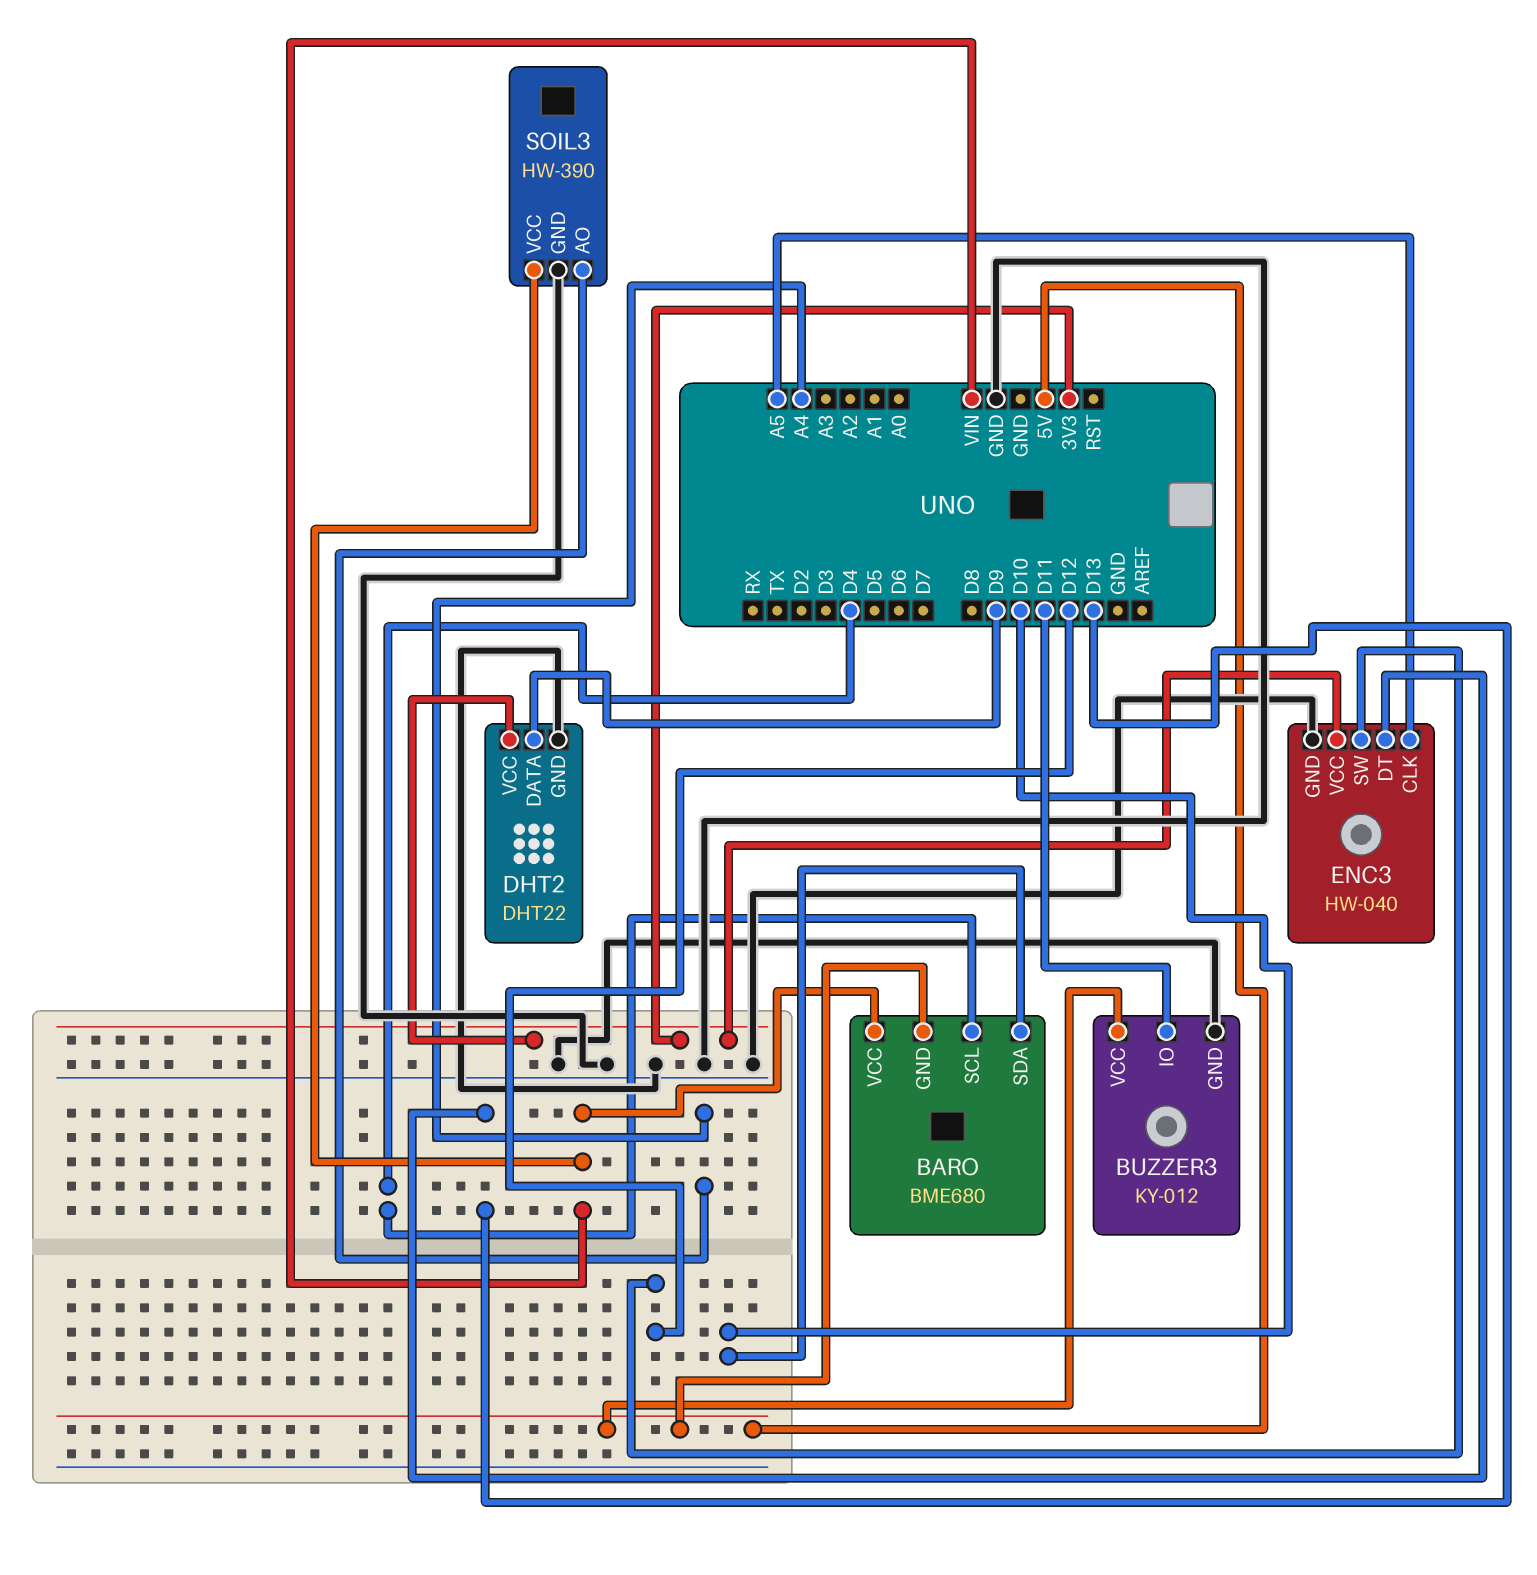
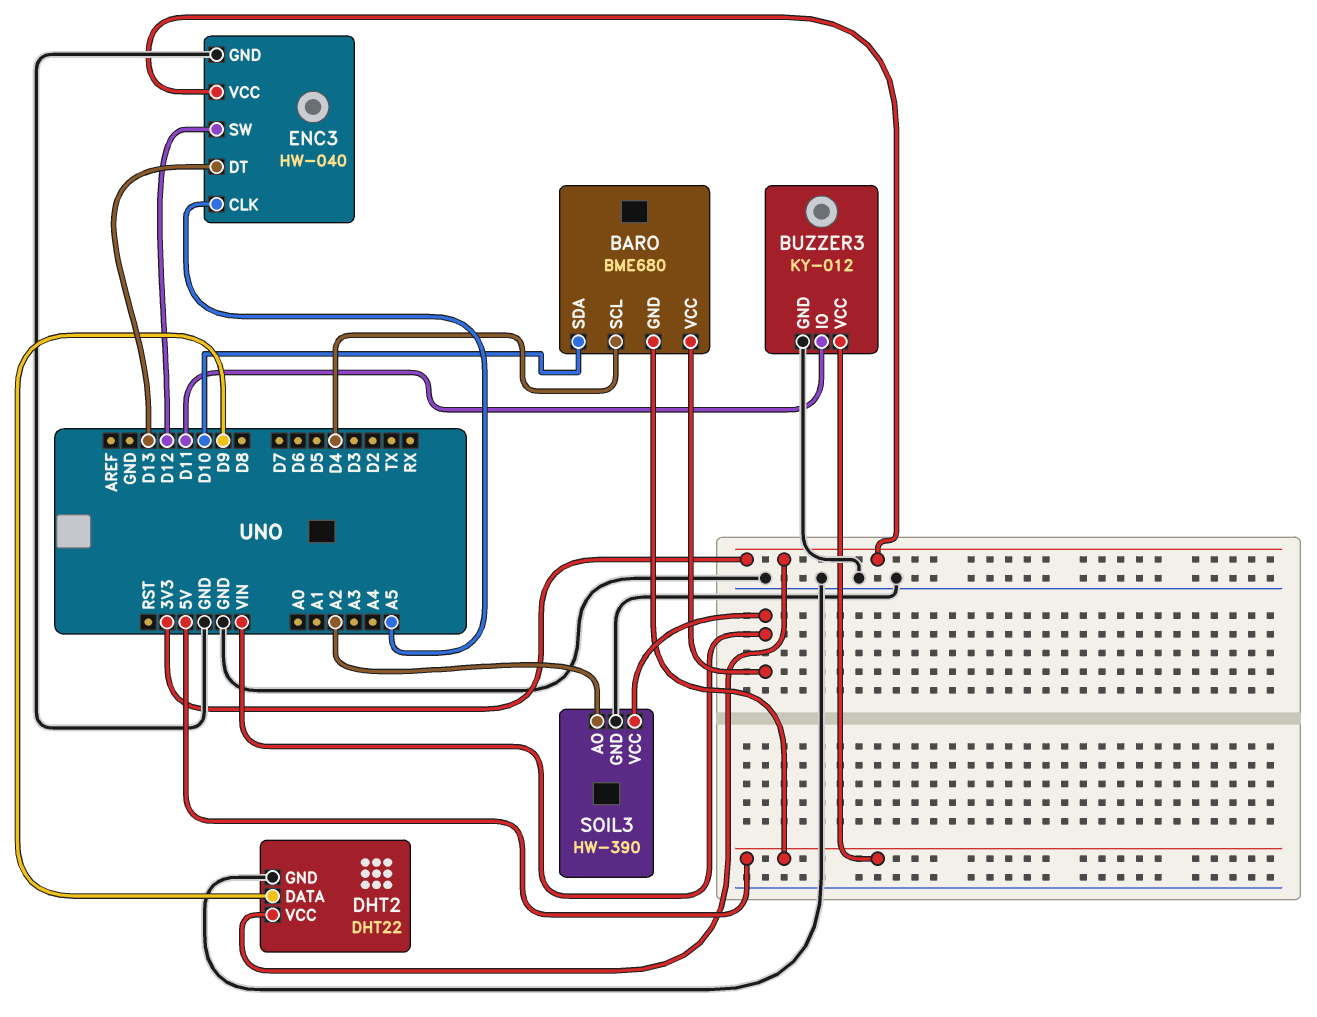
SOIL3 pin AO: A4 -> A2

